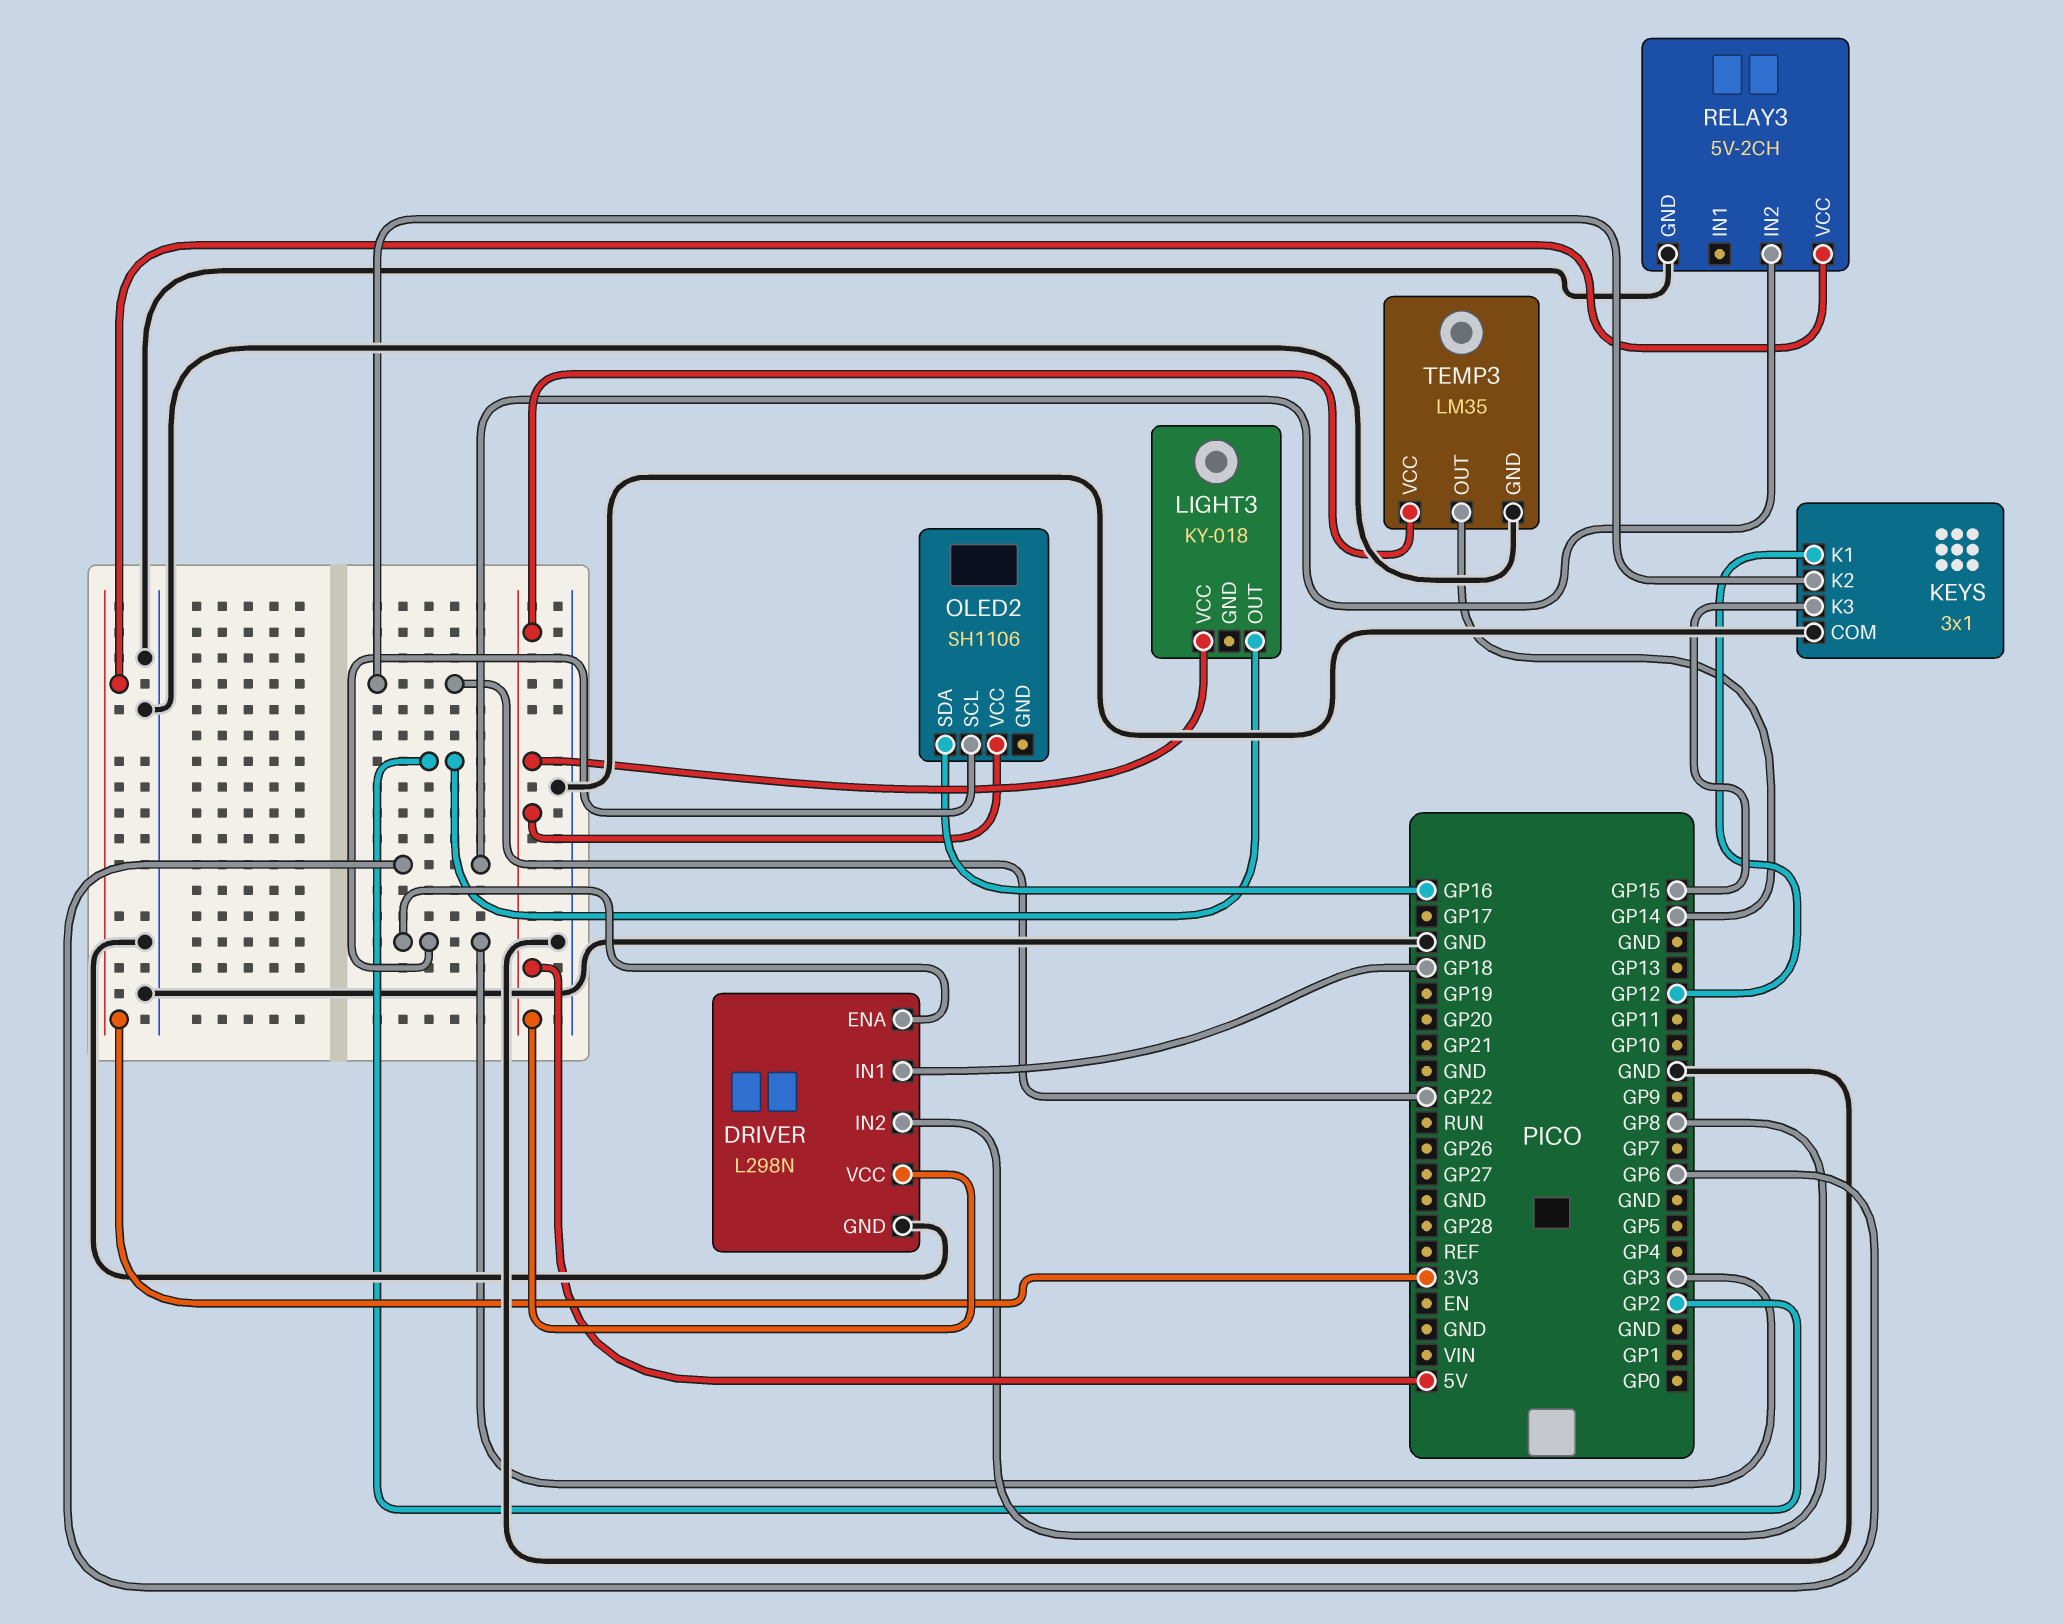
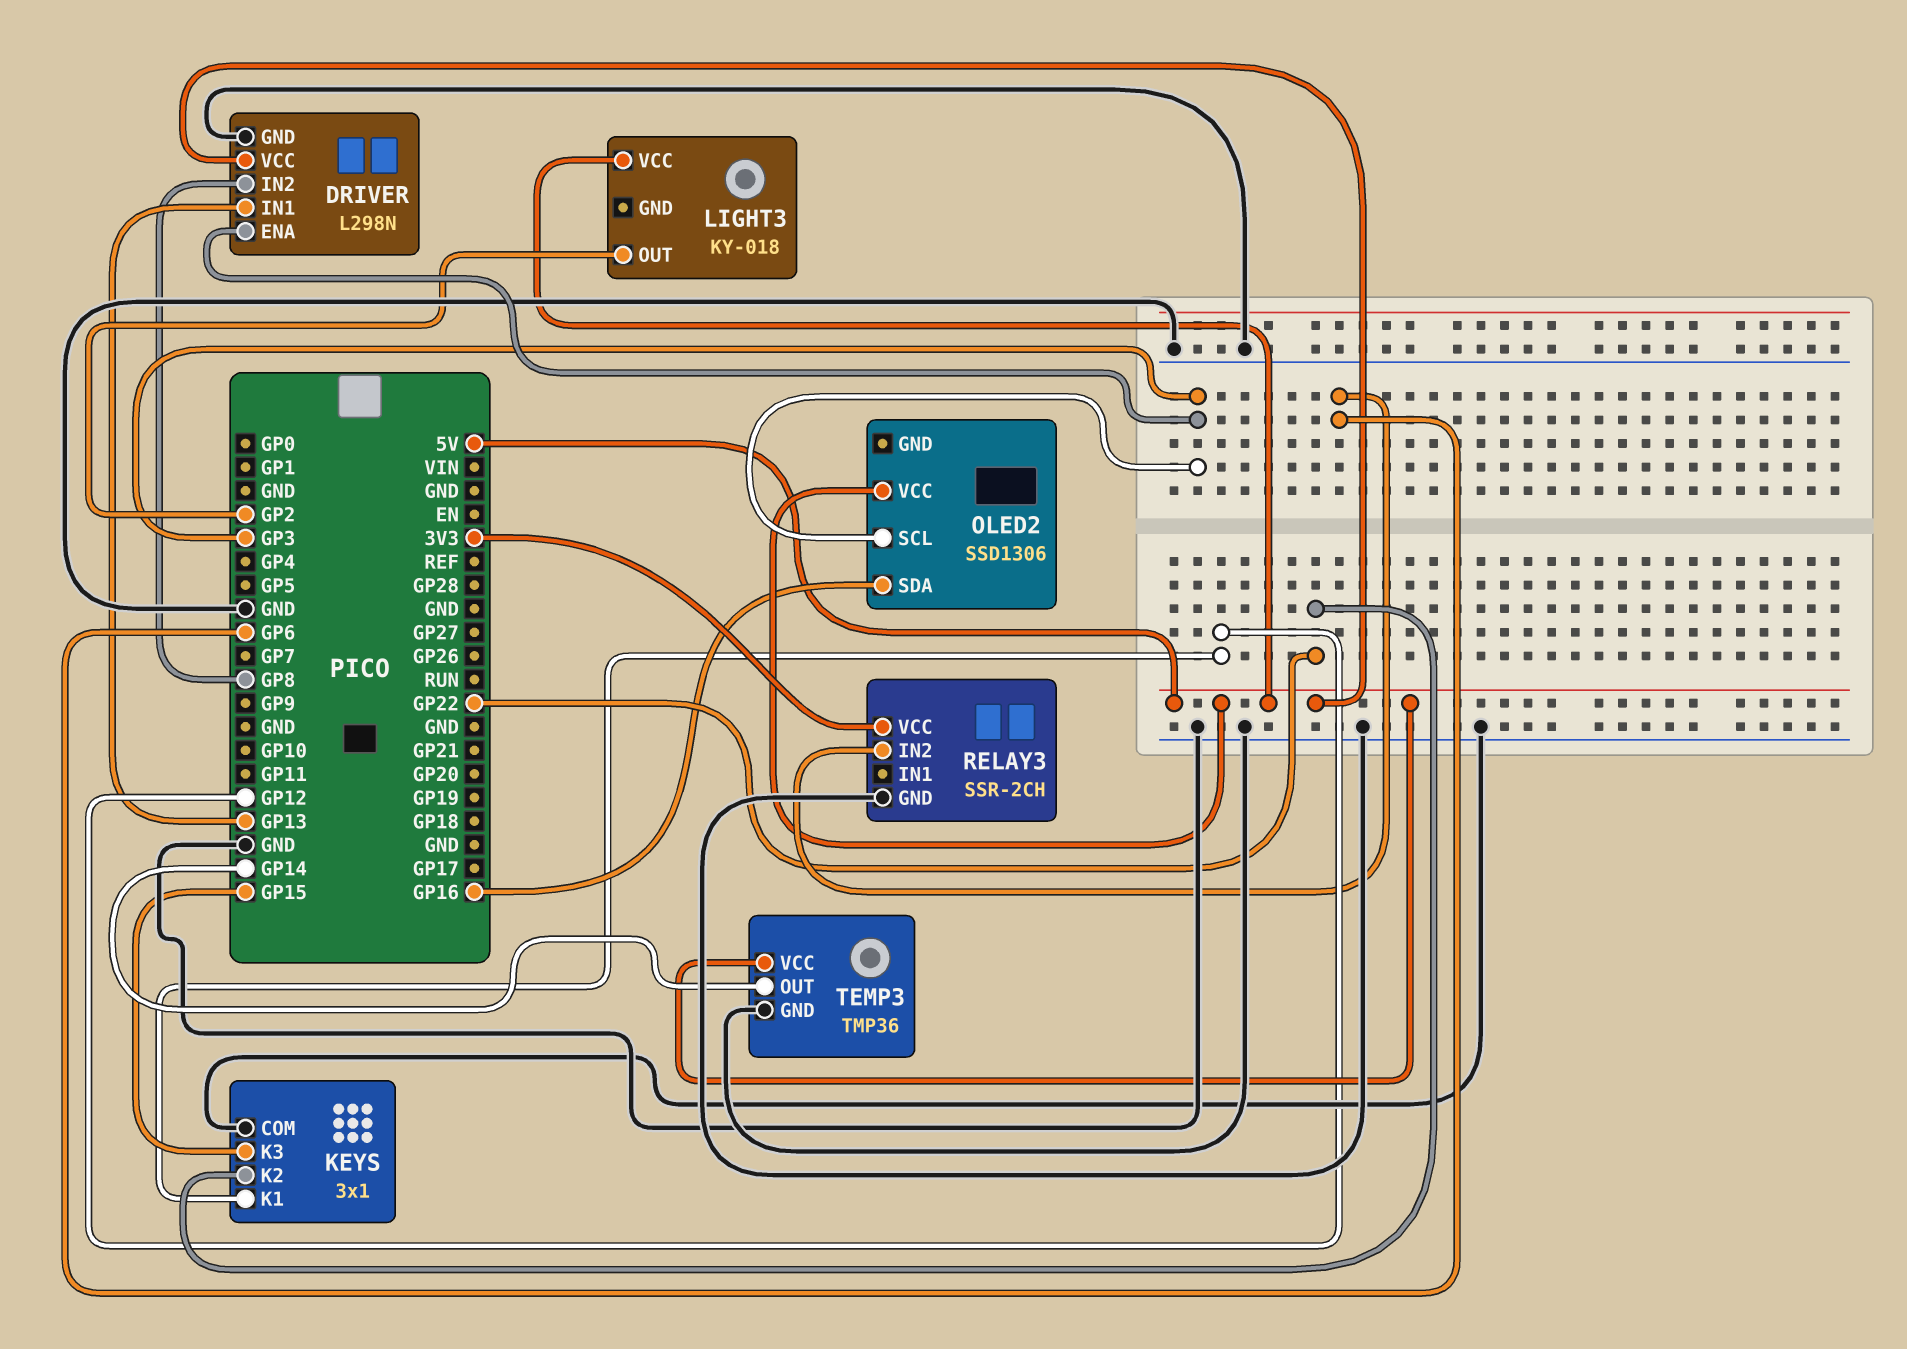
DRIVER pin IN1: GP18 -> GP13
OLED2: SH1106 -> SSD1306
RELAY3: 5V-2CH -> SSR-2CH
TEMP3: LM35 -> TMP36

